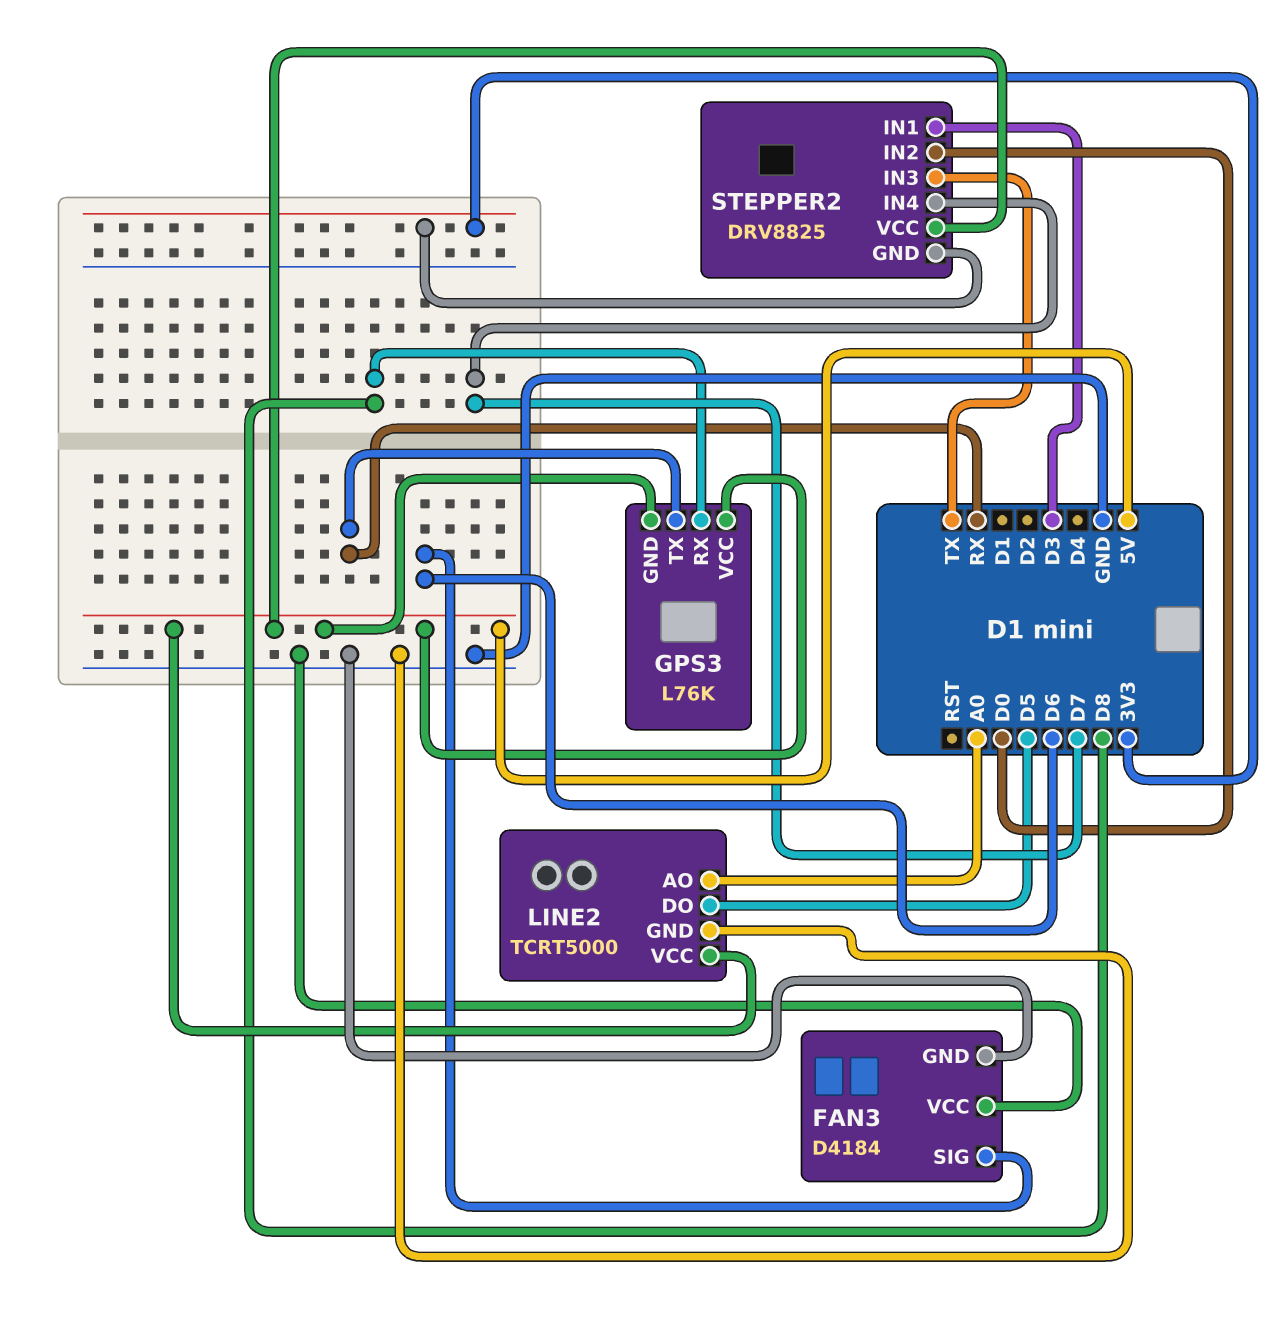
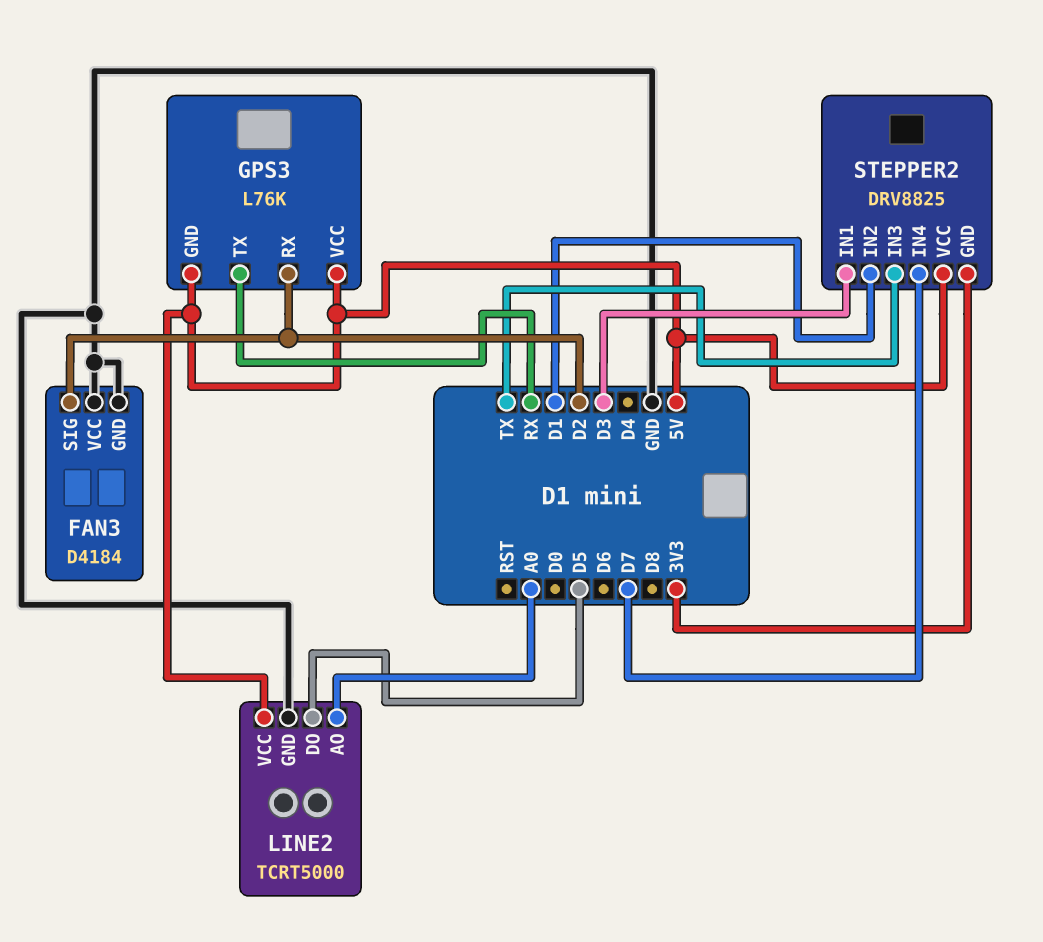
FAN3 pin SIG: D6 -> D2
GPS3 pin RX: D8 -> D2
STEPPER2 pin IN2: D0 -> D1

